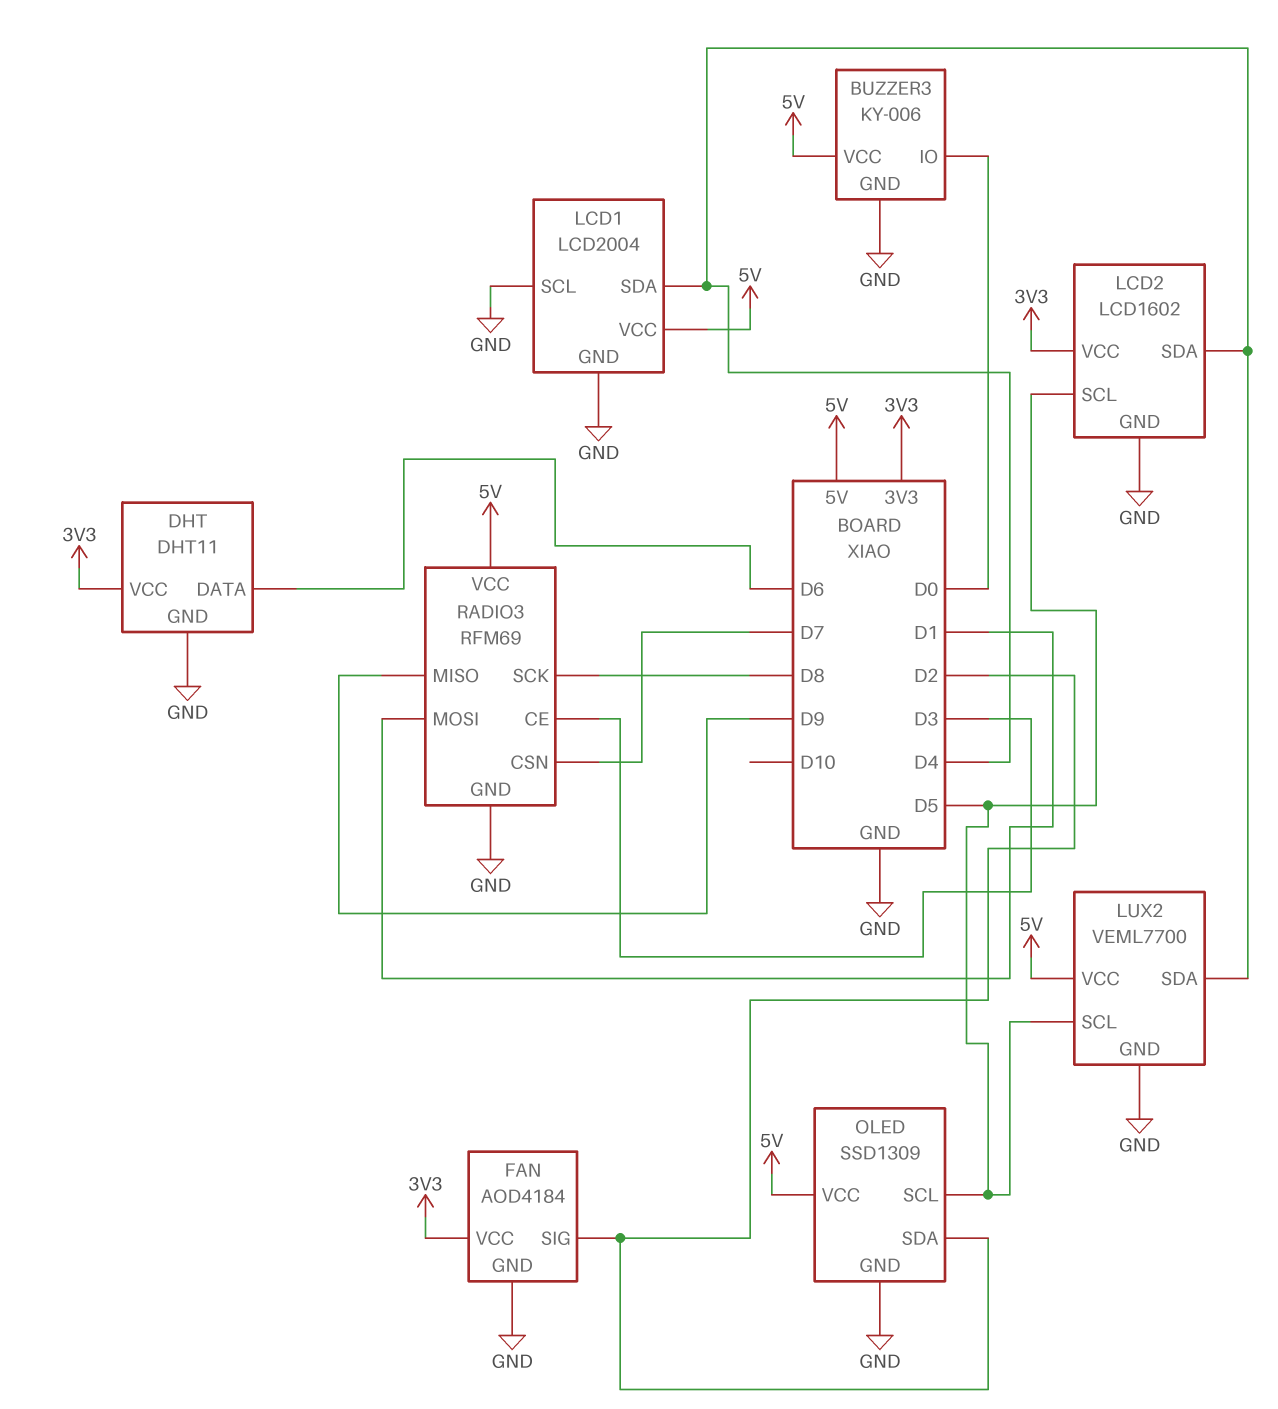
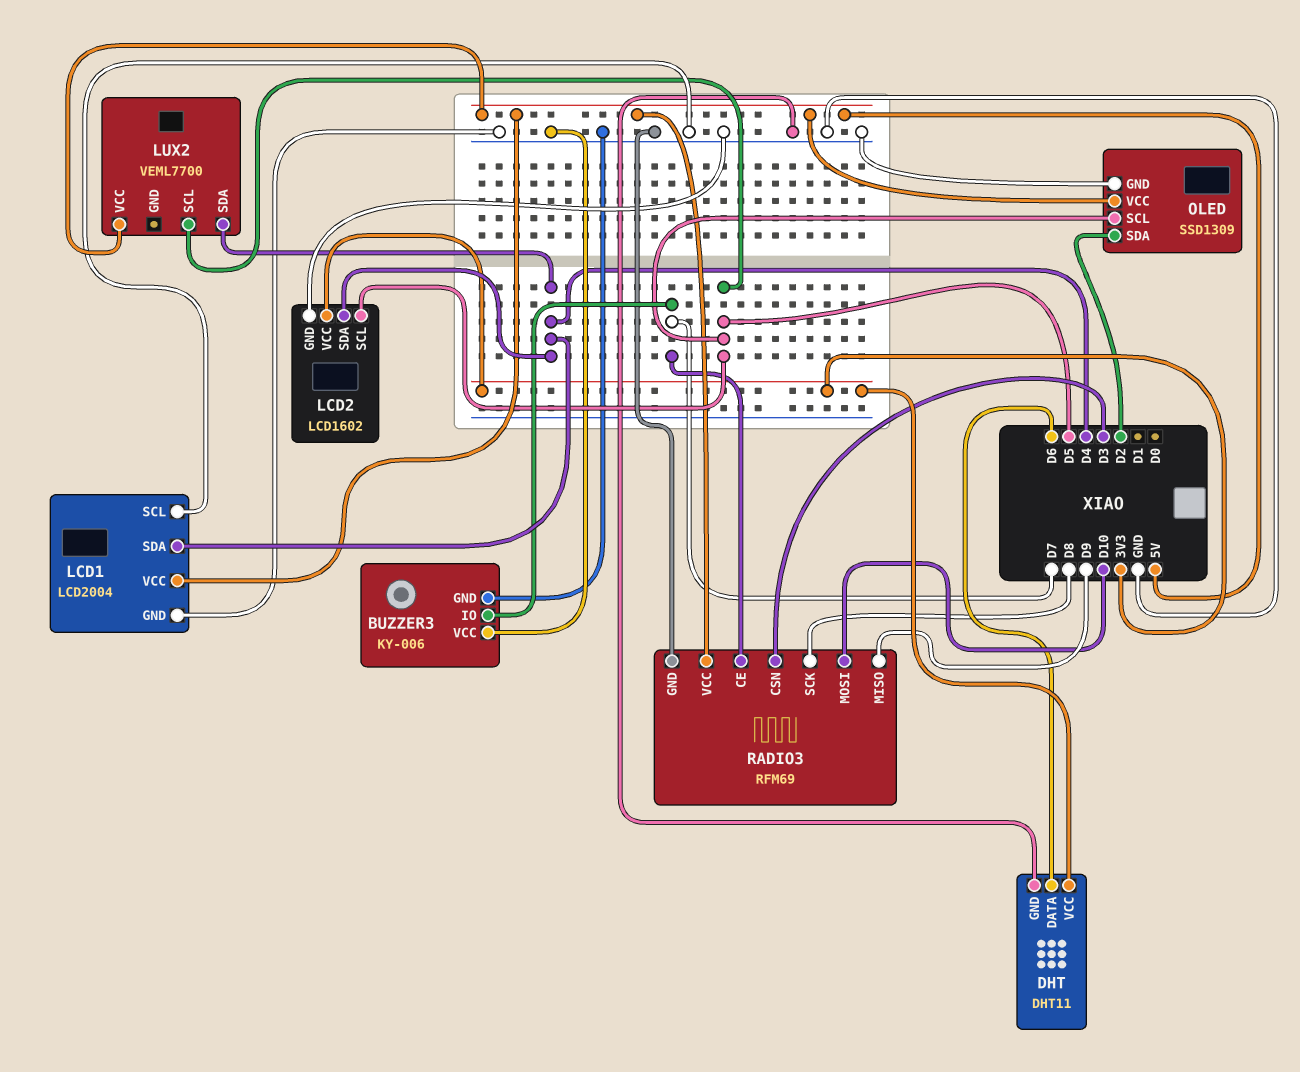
BUZZER3 pin IO: D0 -> D7
BUZZER3 pin VCC: 5V -> GND
FAN: AOD4184 -> none
FAN pin GND: GND -> none
FAN pin SIG: D2 -> none
FAN pin VCC: 3V3 -> none
LUX2 pin GND: GND -> none
RADIO3 pin CE: D3 -> D7
RADIO3 pin CSN: D7 -> D3
RADIO3 pin MOSI: D1 -> D10

